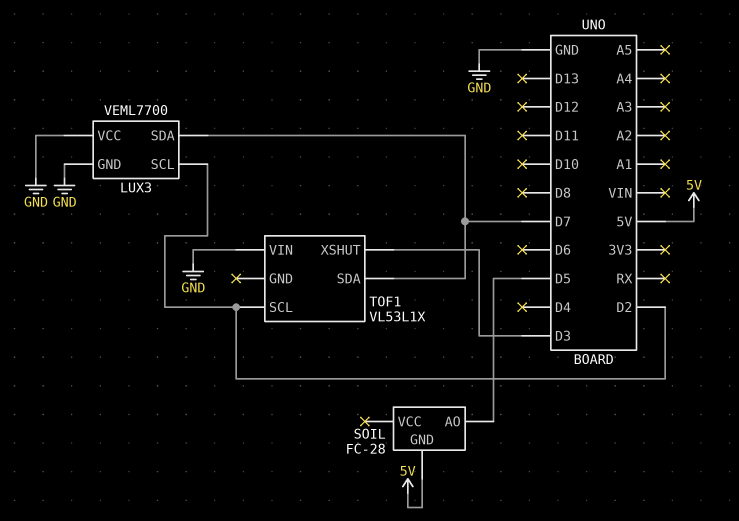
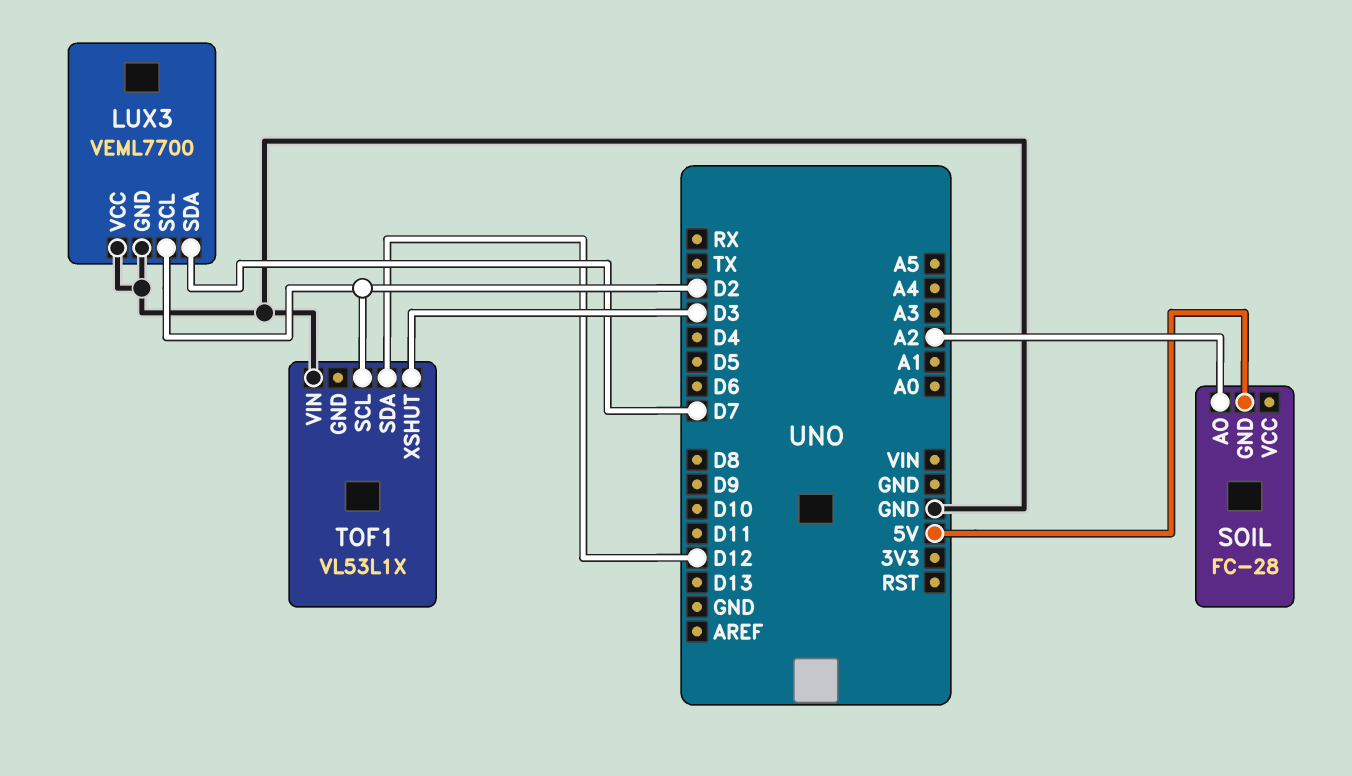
SOIL pin AO: D5 -> A2
TOF1 pin SDA: D7 -> D12

